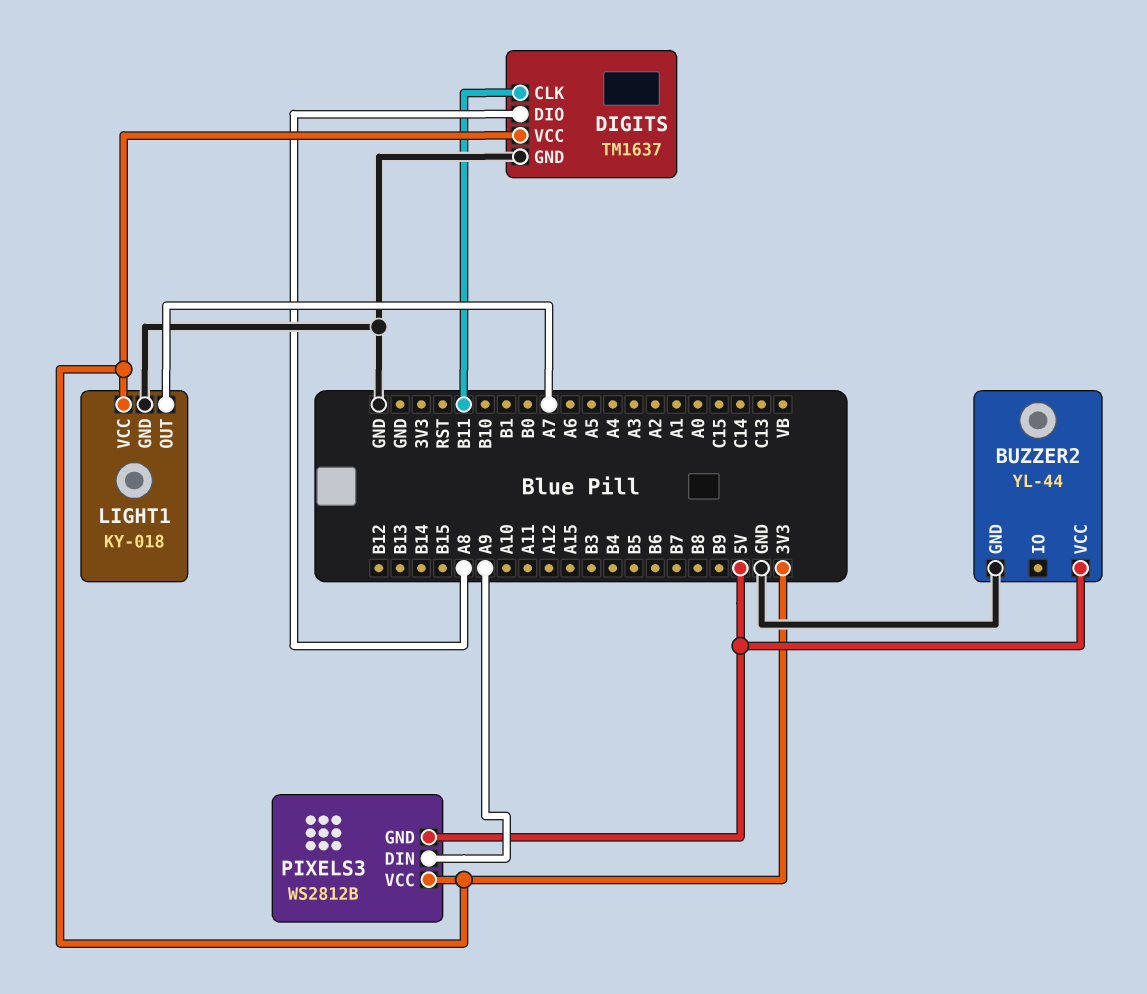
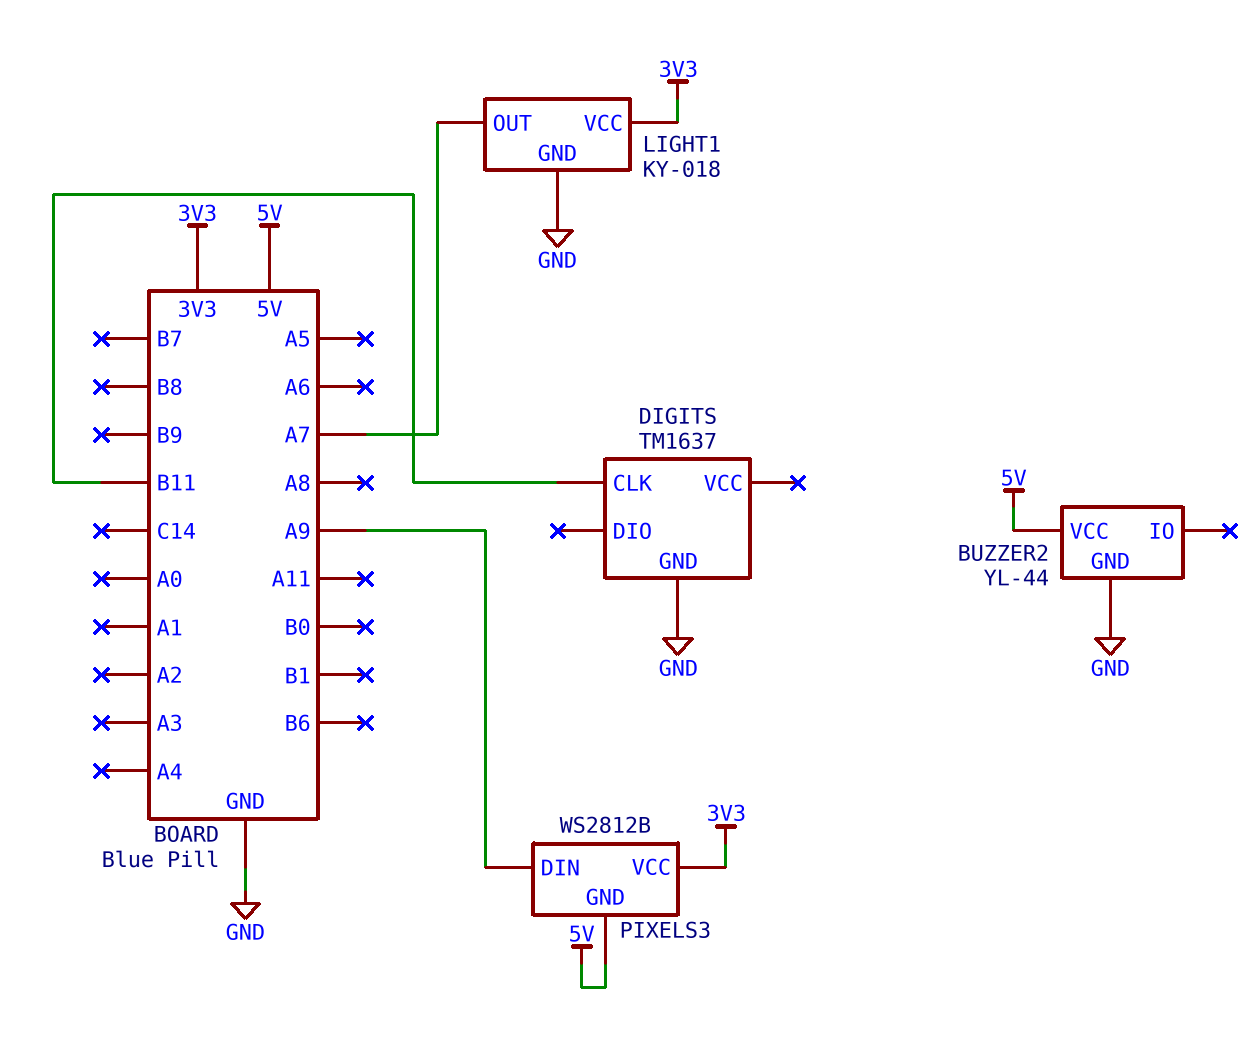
DIGITS pin DIO: A8 -> none
DIGITS pin VCC: 3V3 -> none

